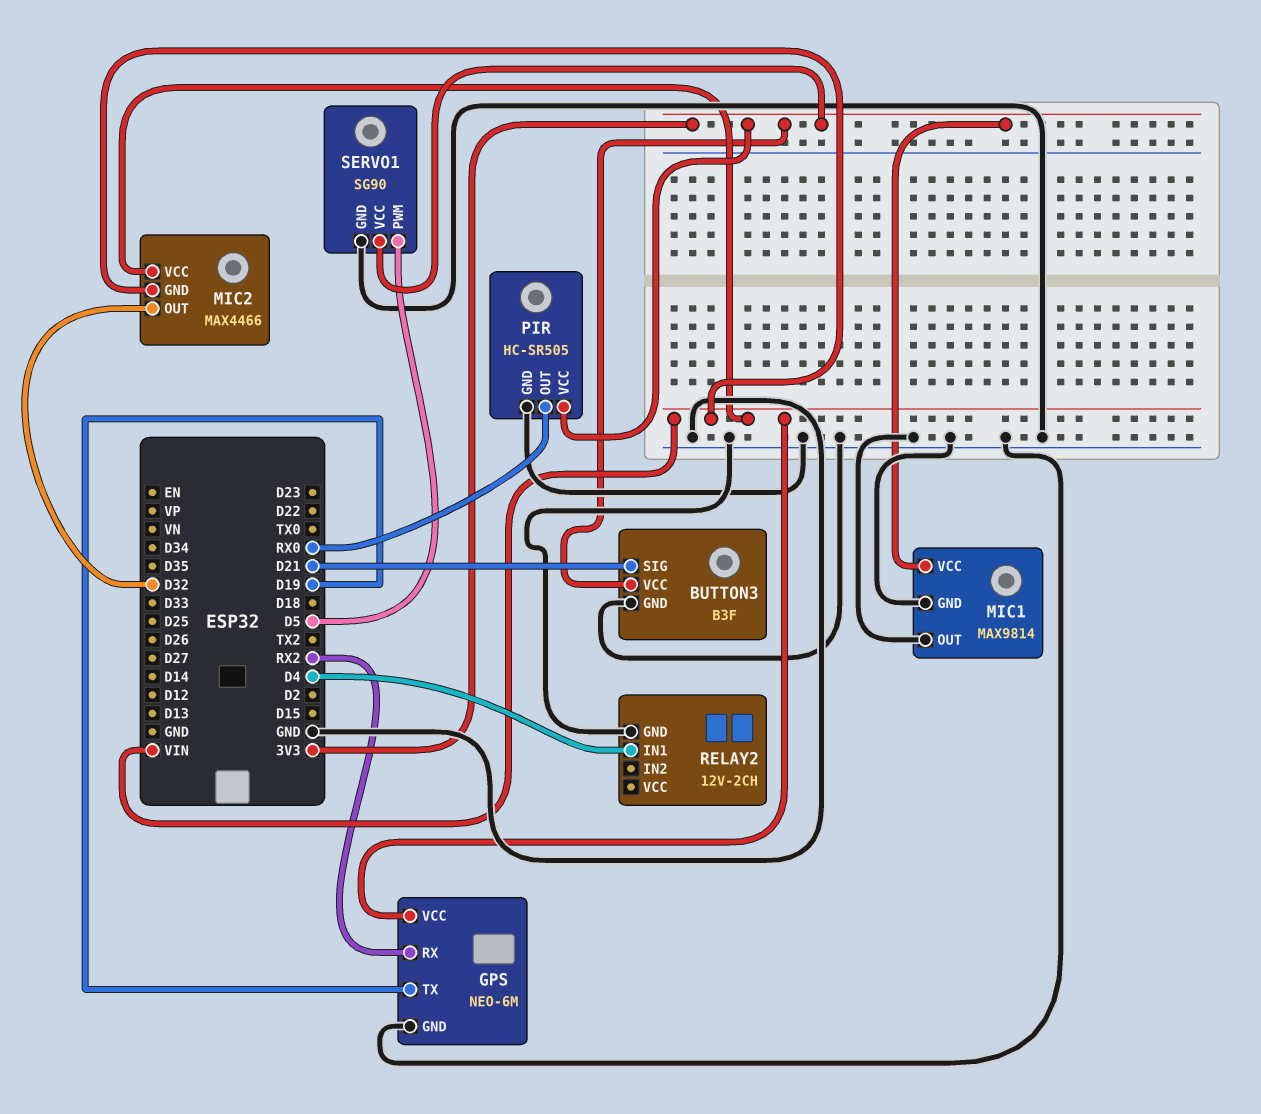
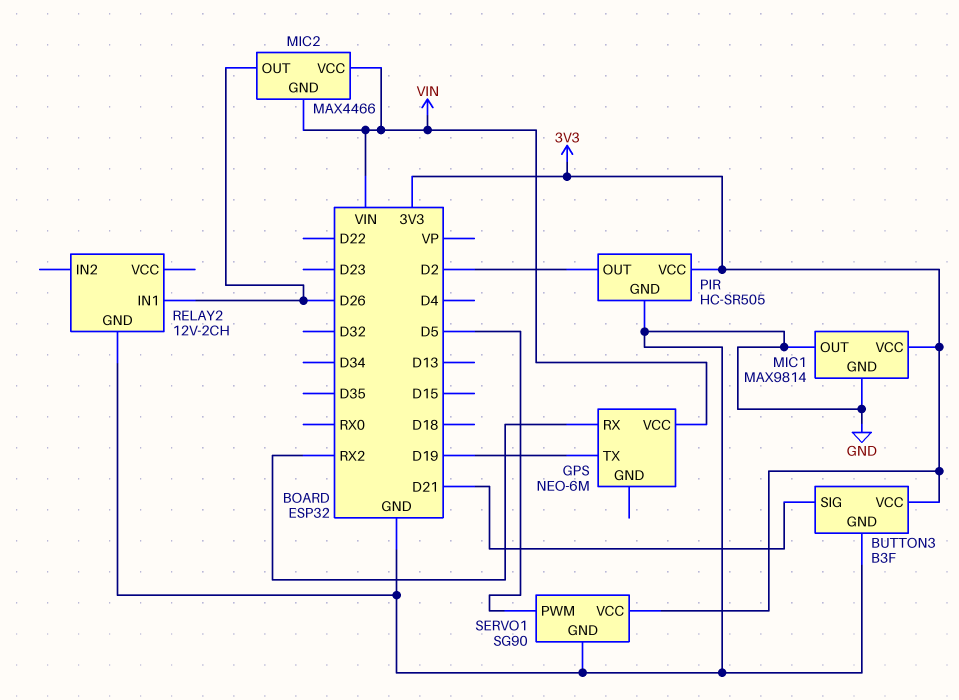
GPS pin GND: GND -> none
MIC2 pin OUT: D32 -> D26
PIR pin OUT: RX0 -> D2
RELAY2 pin IN1: D4 -> D26

